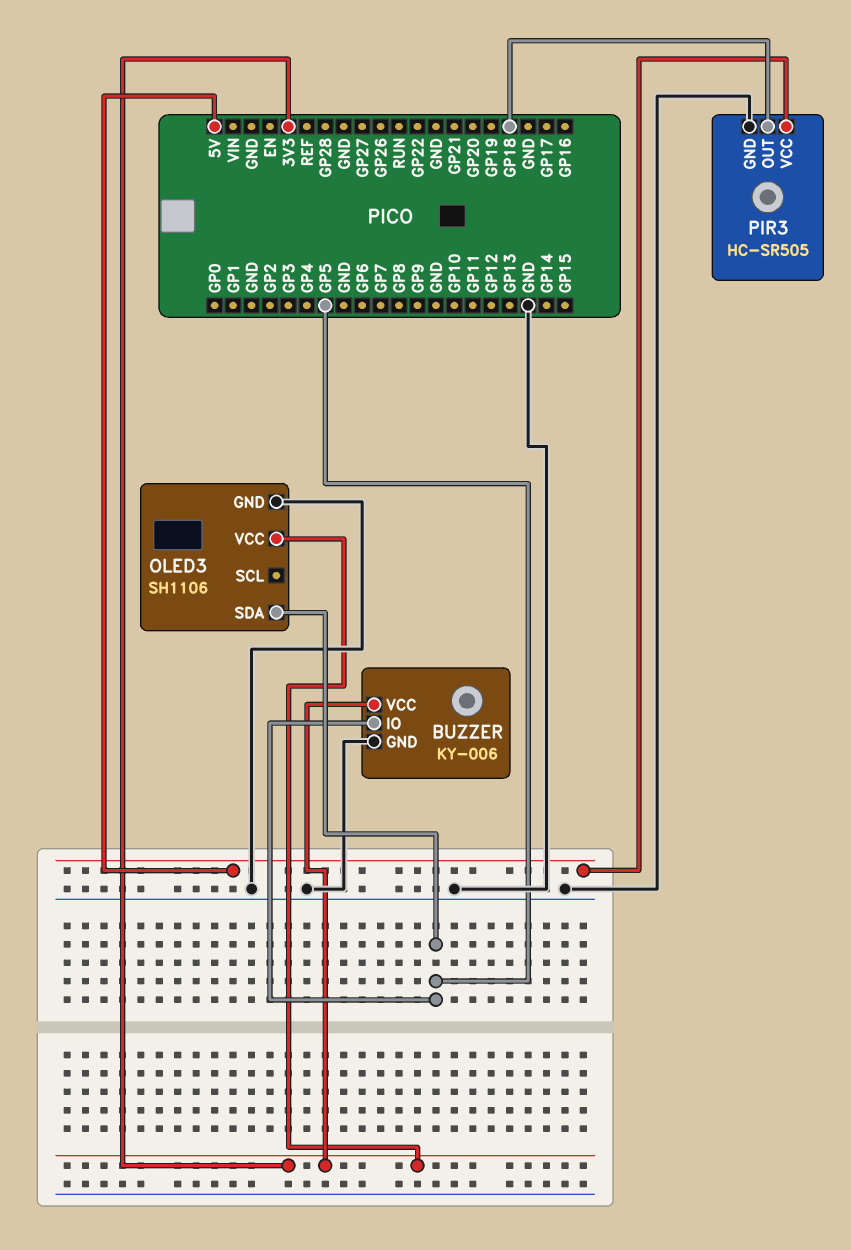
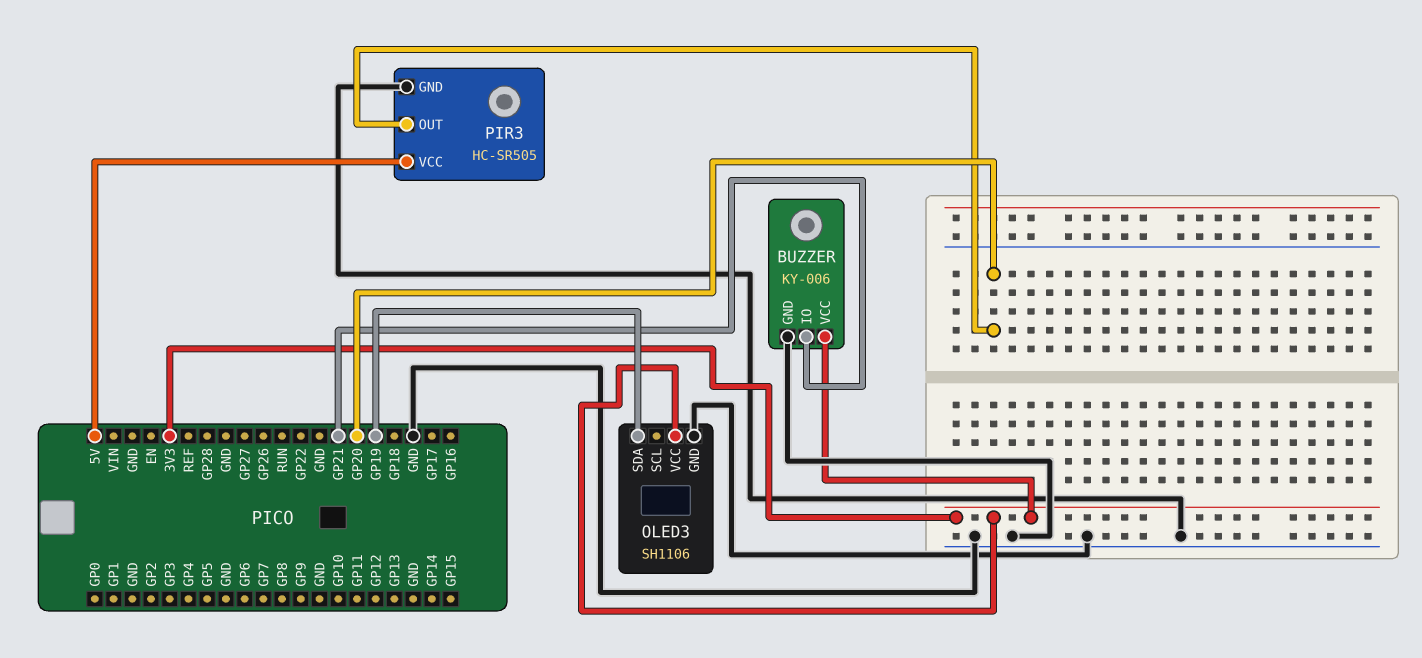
BUZZER pin IO: GP5 -> GP21
OLED3 pin SDA: GP5 -> GP19
PIR3 pin OUT: GP18 -> GP20

